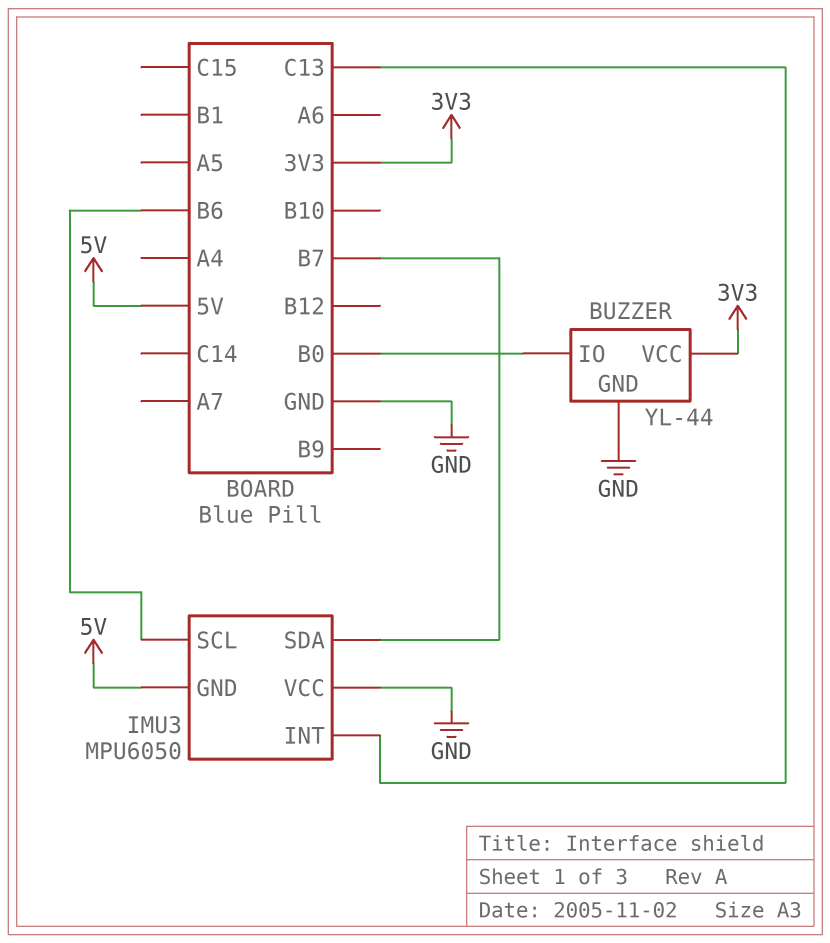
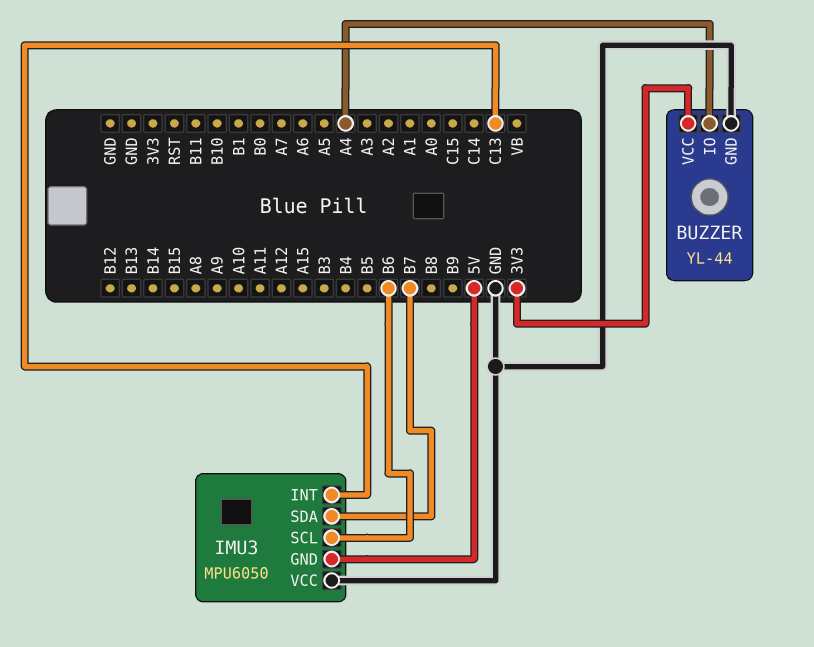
BUZZER pin IO: B0 -> A4

